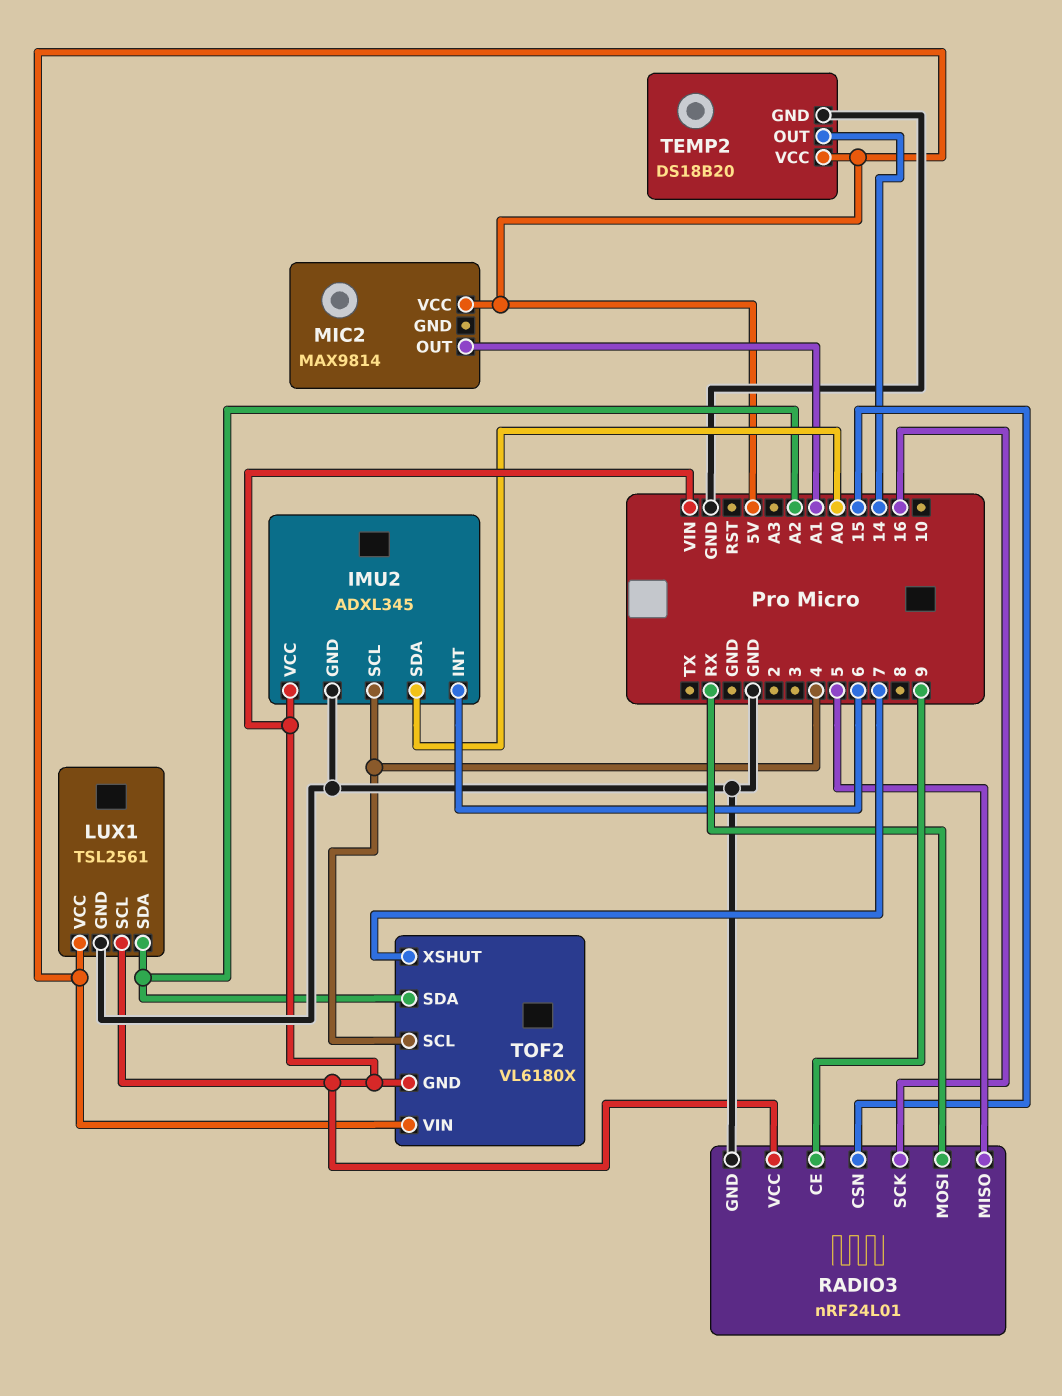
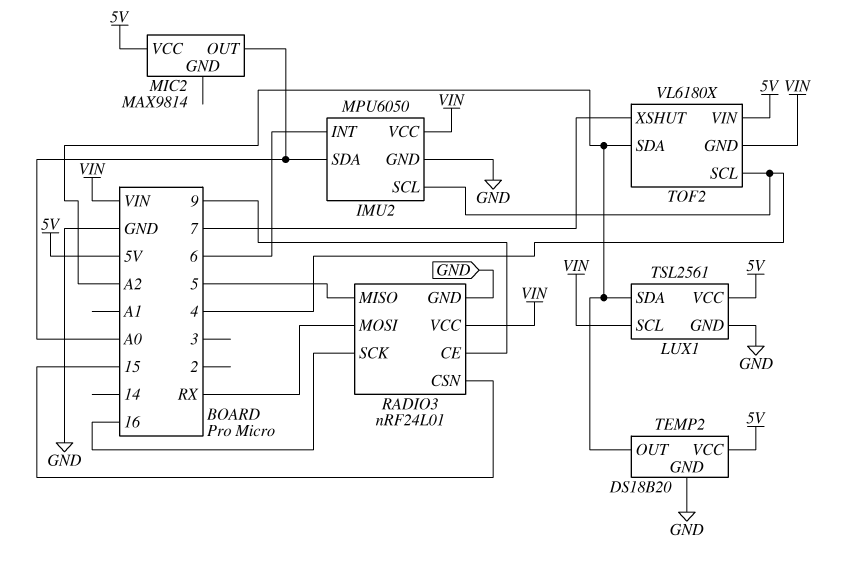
IMU2: ADXL345 -> MPU6050
MIC2 pin OUT: A1 -> A0
TEMP2 pin OUT: 14 -> A2

